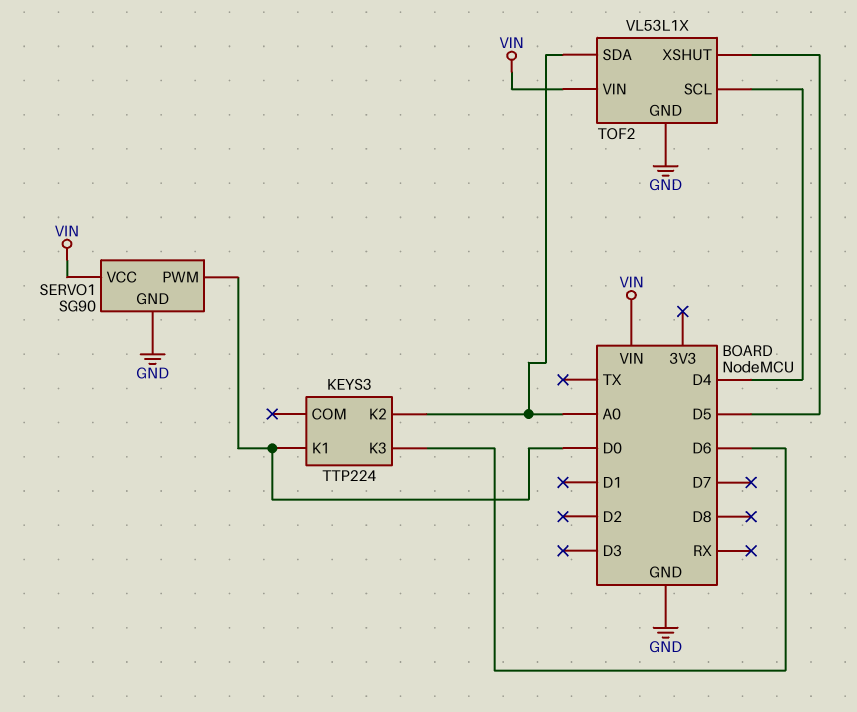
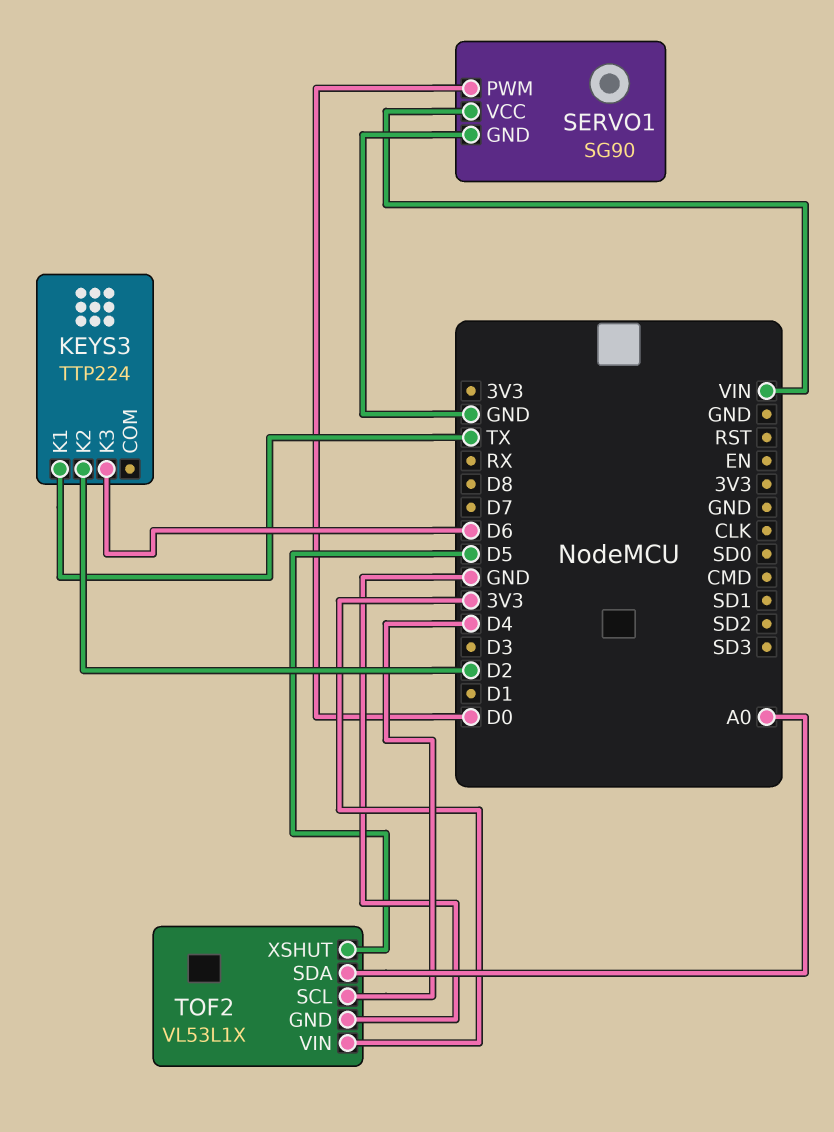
KEYS3 pin K1: D0 -> TX
KEYS3 pin K2: A0 -> D2
TOF2 pin VIN: VIN -> 3V3

